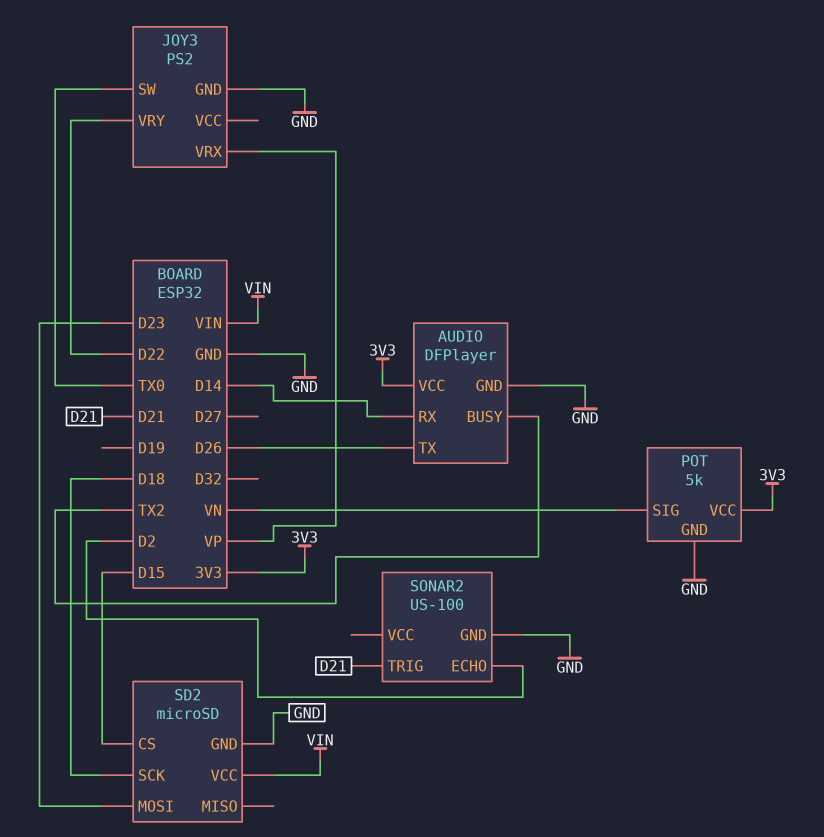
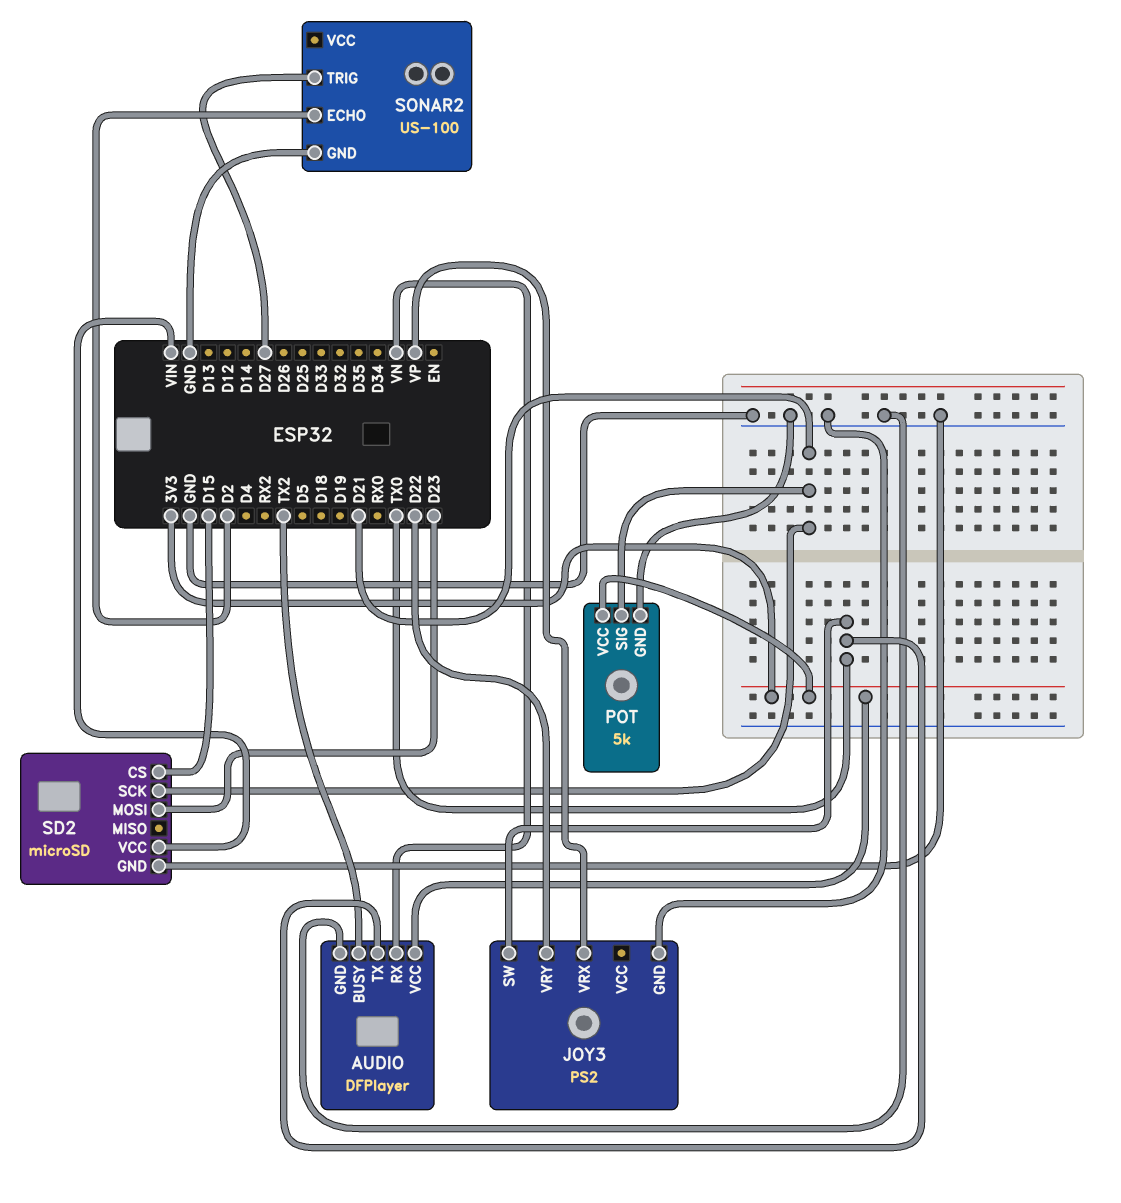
AUDIO pin RX: D14 -> VN
AUDIO pin TX: D26 -> TX0
POT pin SIG: VN -> D21
SD2 pin SCK: D18 -> D21
SONAR2 pin TRIG: D21 -> D27

